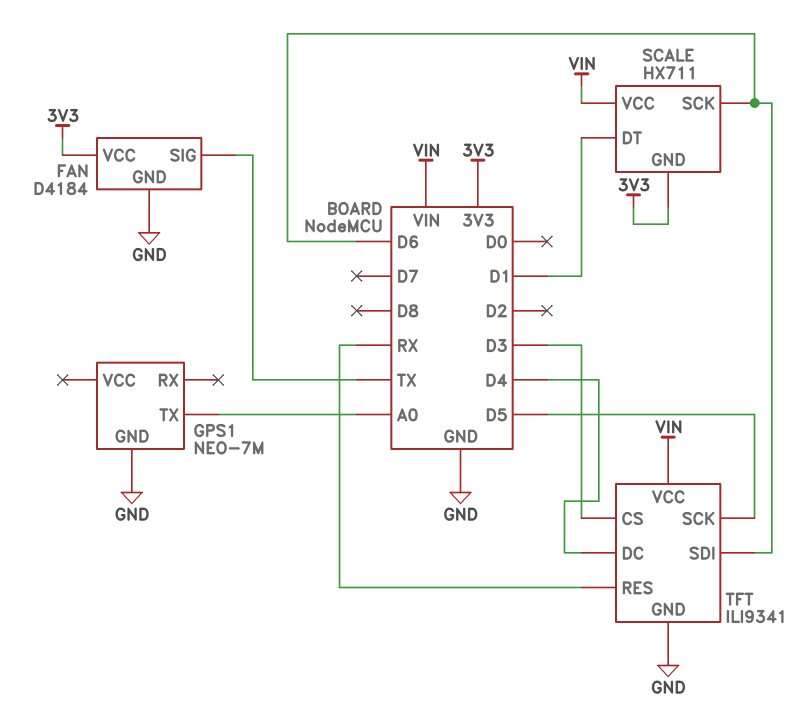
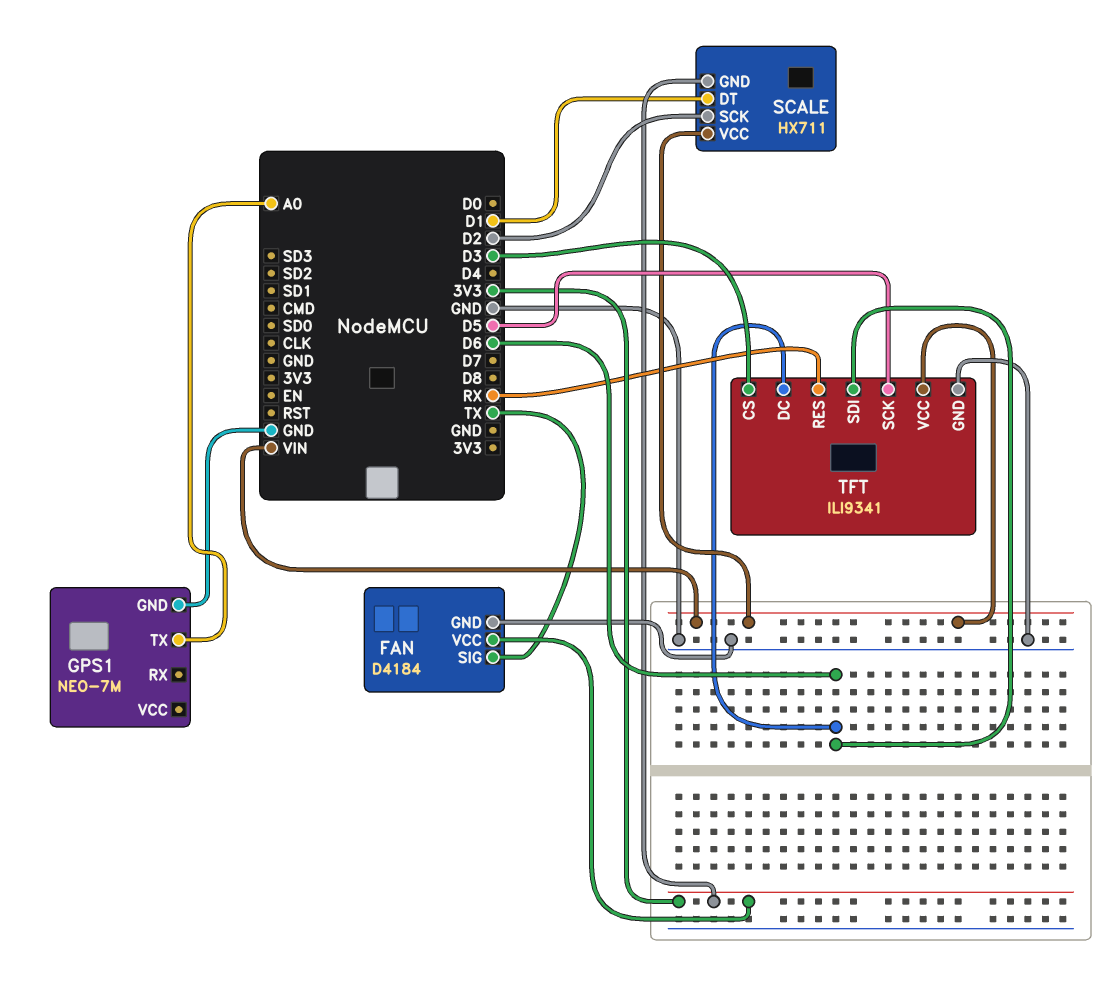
SCALE pin SCK: D6 -> D2
TFT pin DC: D4 -> D6

